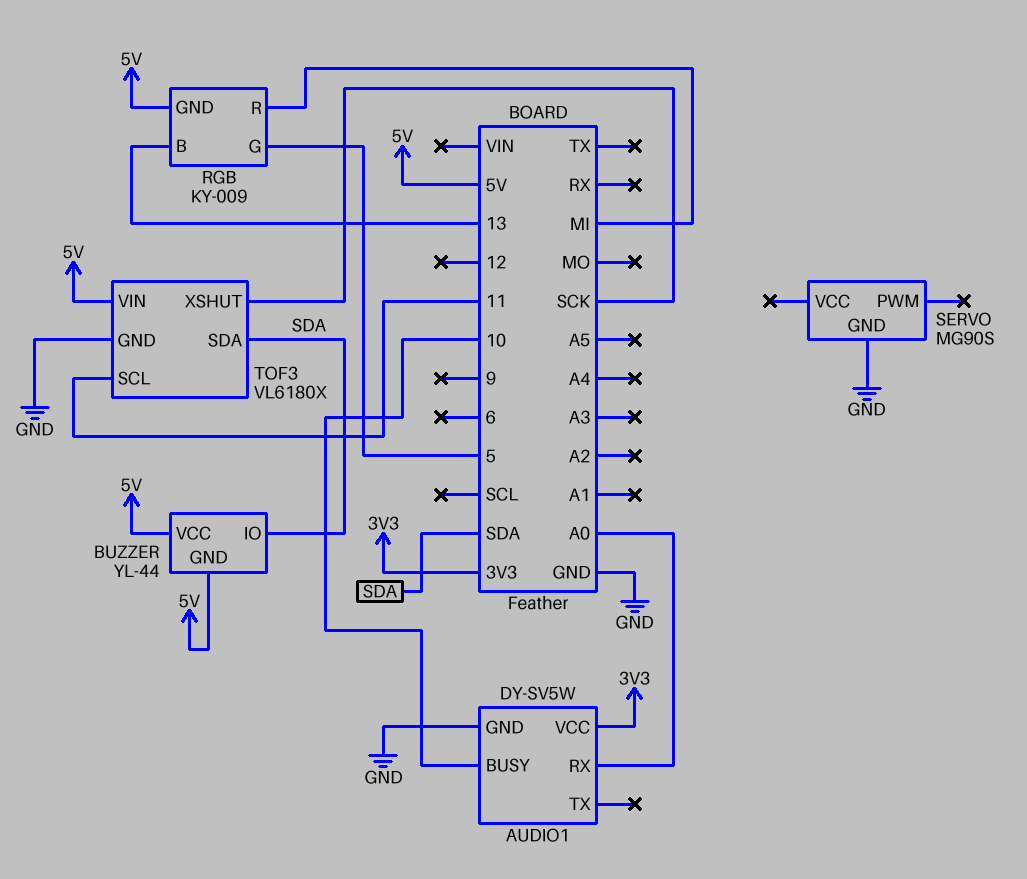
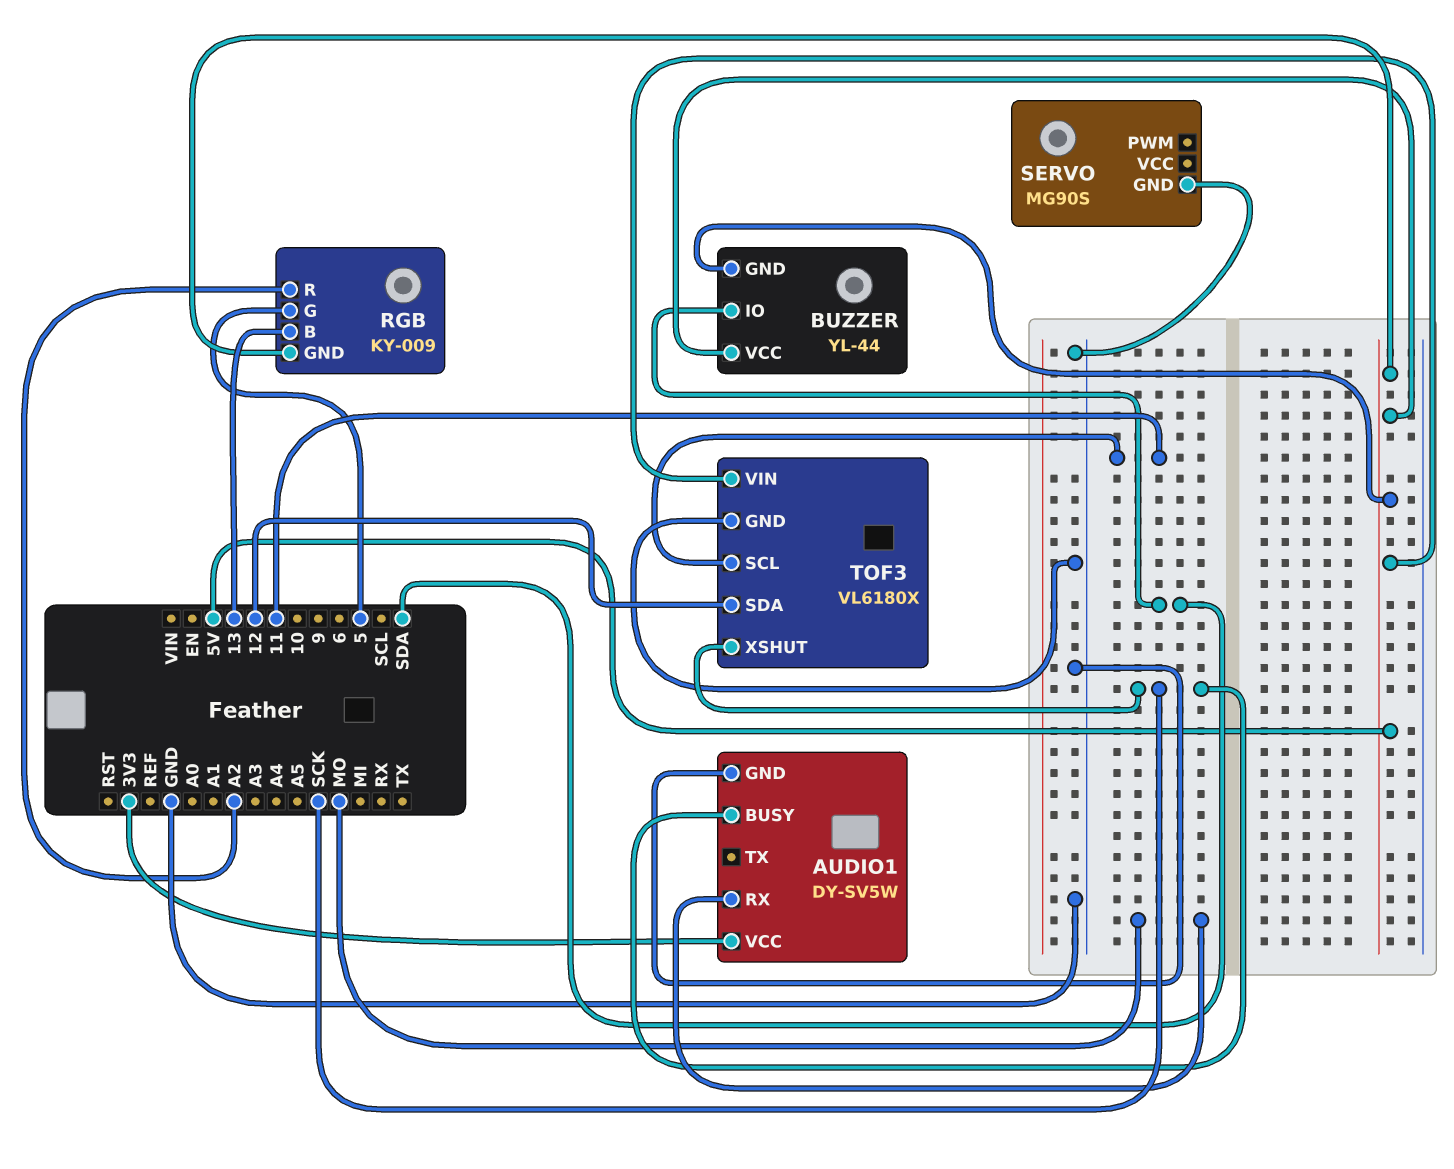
AUDIO1 pin BUSY: 10 -> SCK
AUDIO1 pin RX: A0 -> MO
RGB pin R: MI -> A2
TOF3 pin SDA: SDA -> 12

